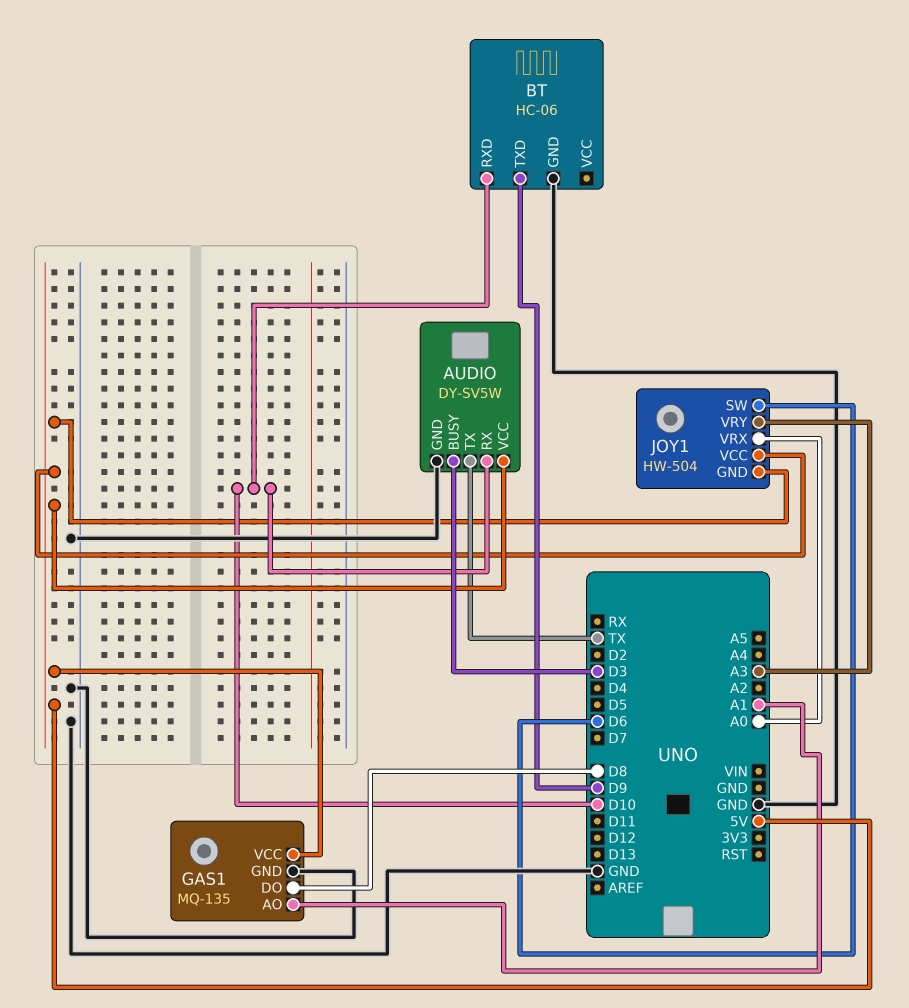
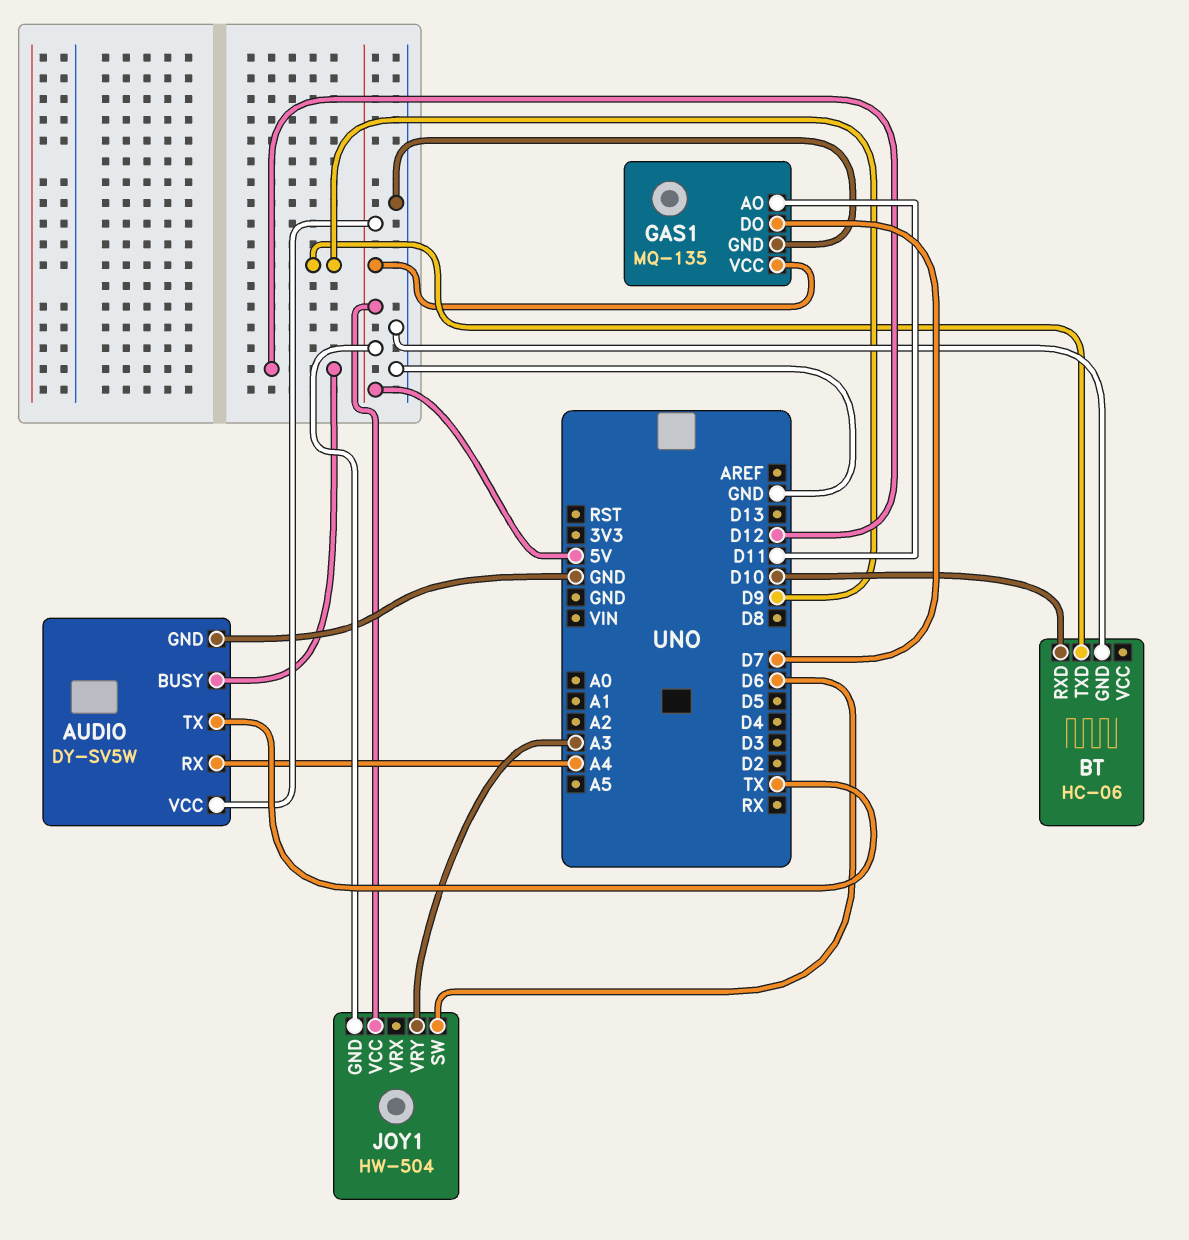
AUDIO pin BUSY: D3 -> D12
AUDIO pin RX: D10 -> A4
GAS1 pin AO: A1 -> D11
GAS1 pin DO: D8 -> D7
JOY1 pin VRX: A0 -> none

